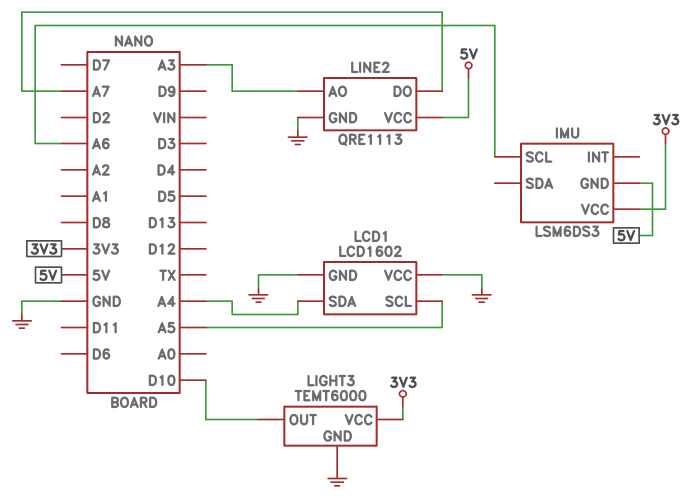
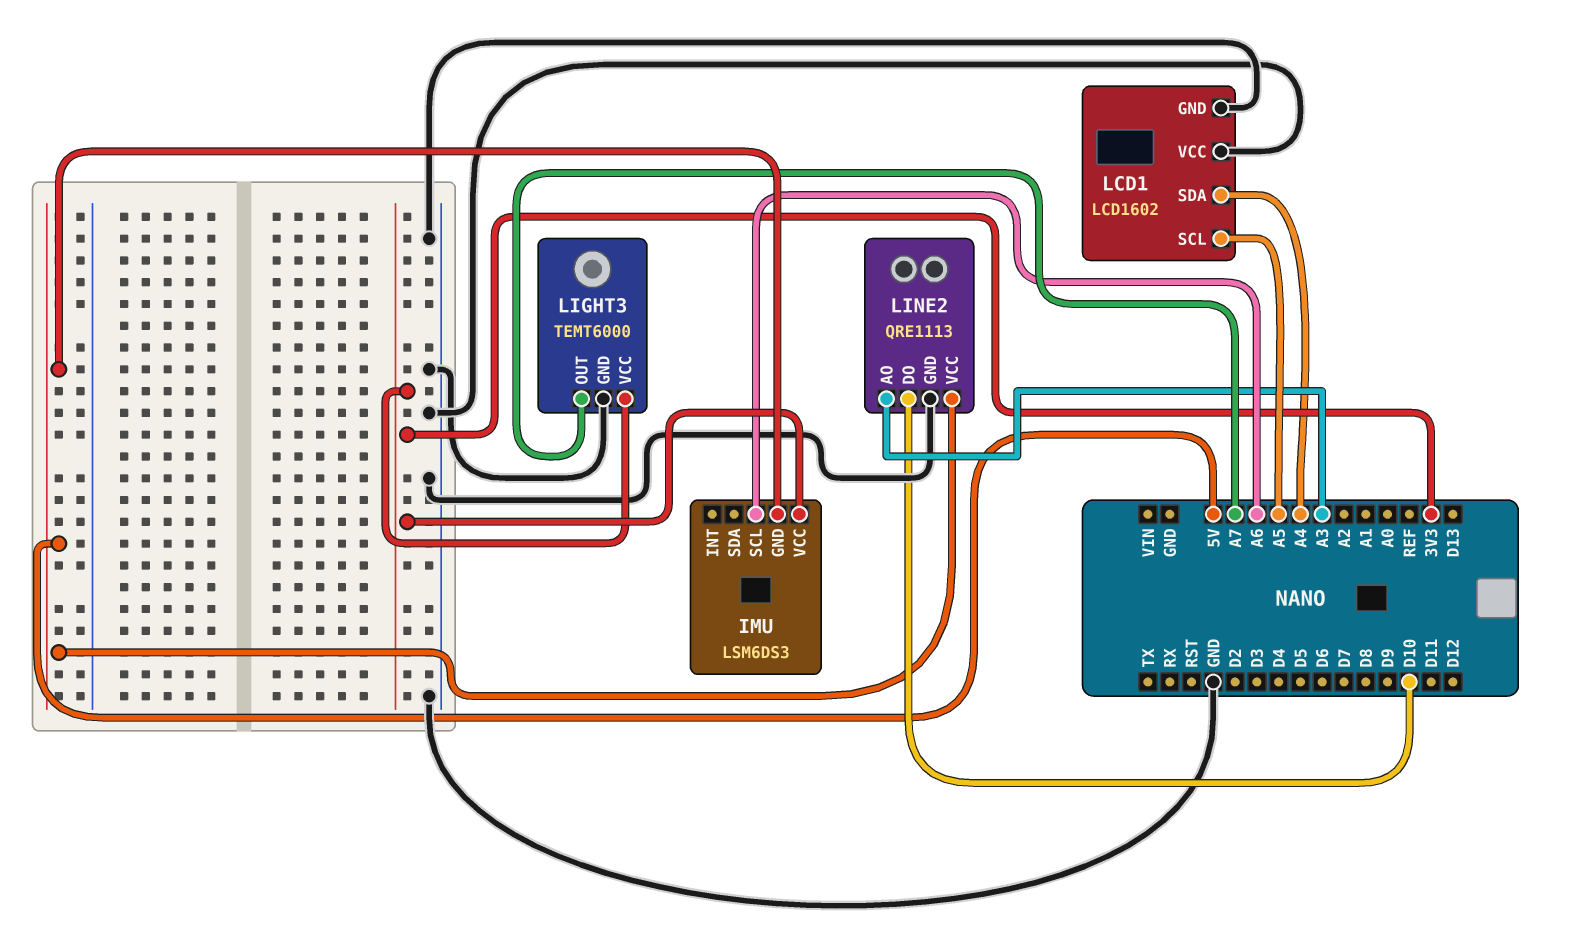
LIGHT3 pin OUT: D10 -> A7
LINE2 pin DO: A7 -> D10

